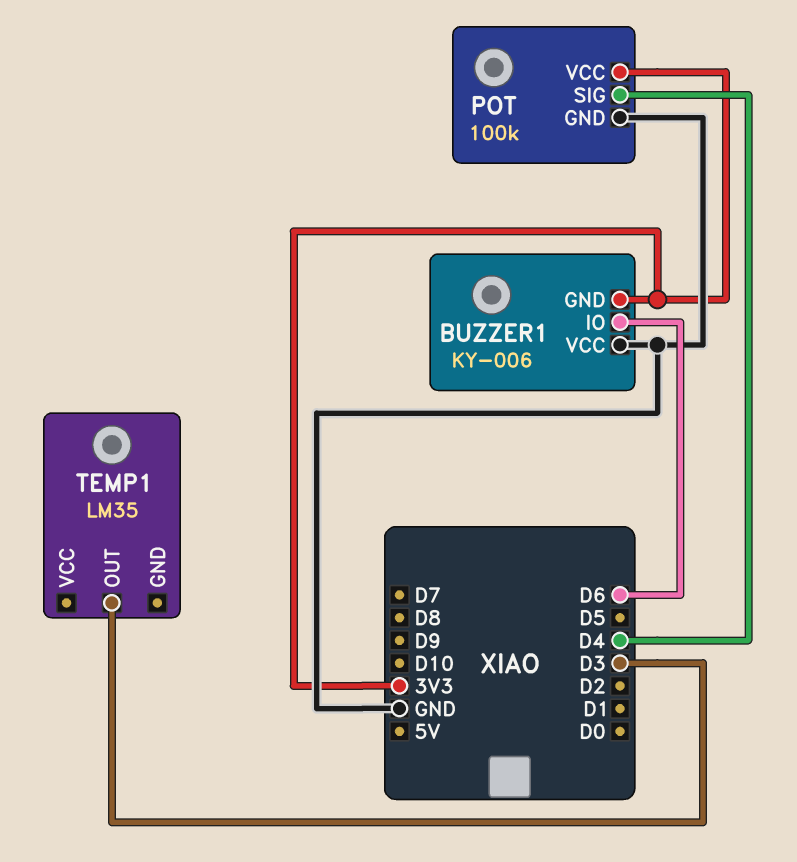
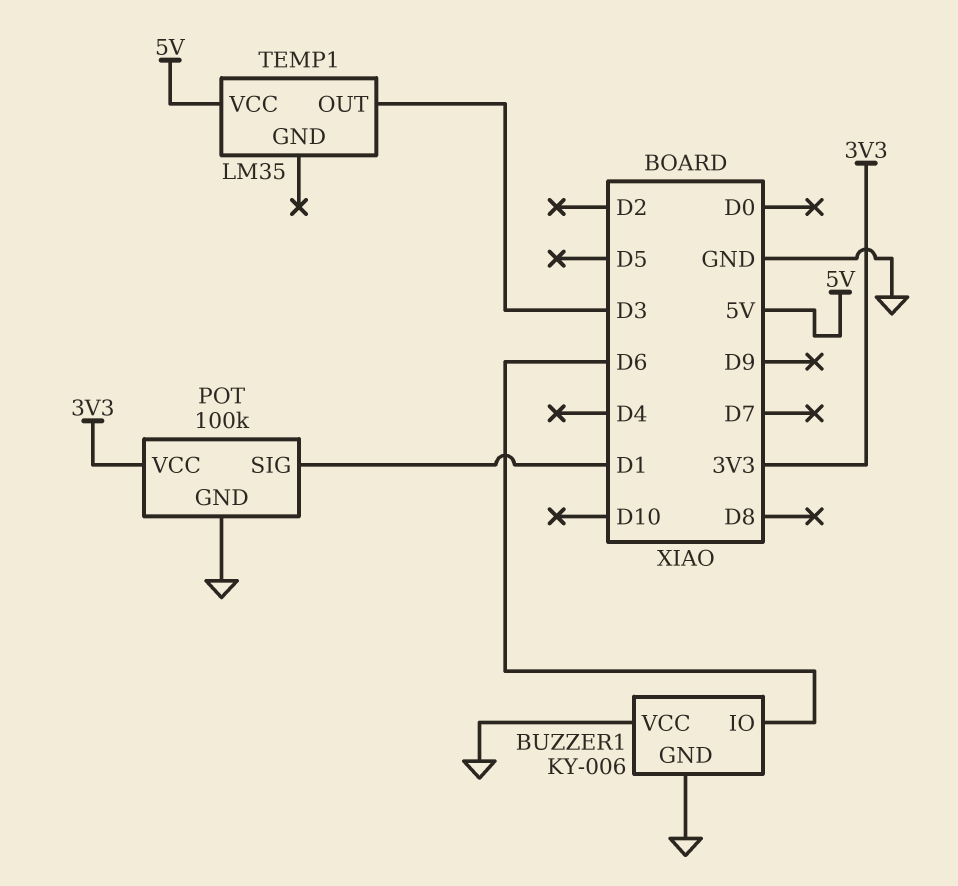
BUZZER1 pin GND: 3V3 -> GND
POT pin SIG: D4 -> D1
TEMP1 pin VCC: none -> 5V

